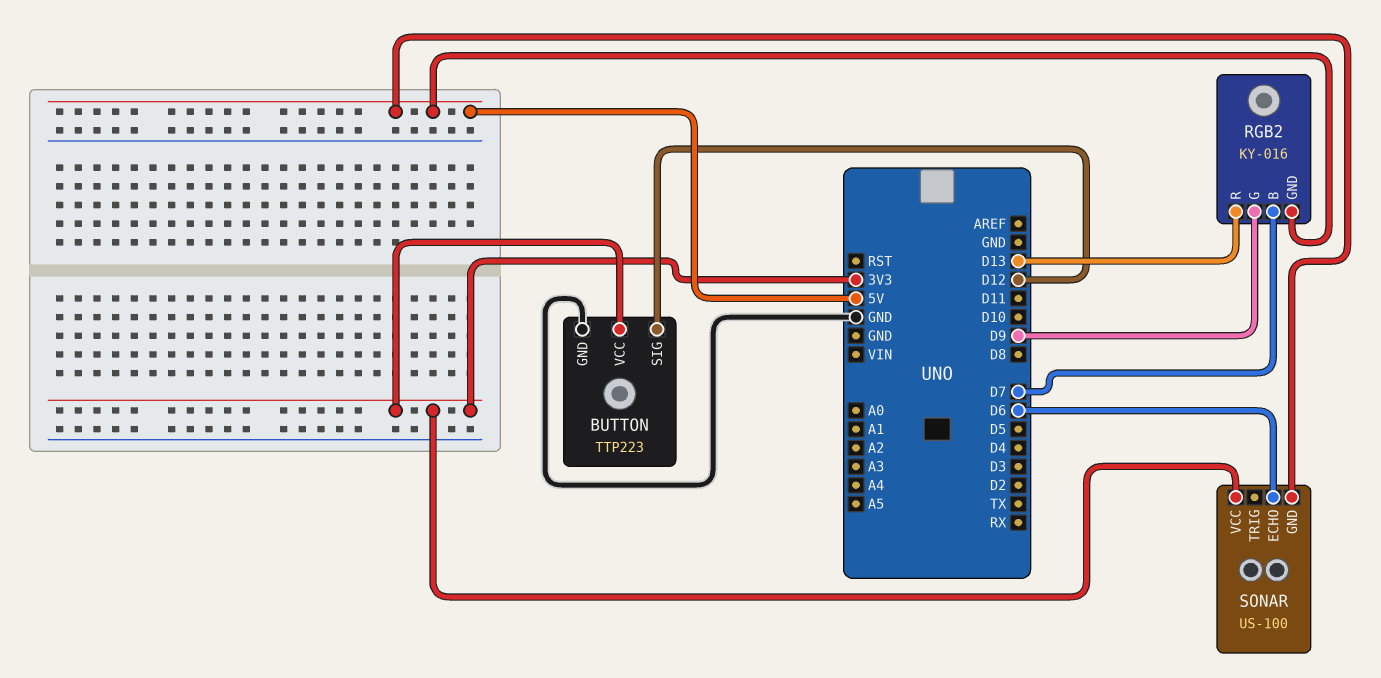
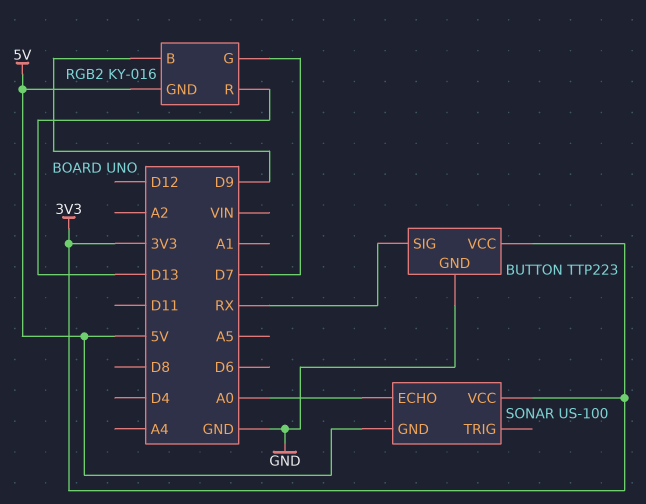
BUTTON pin SIG: D12 -> RX
RGB2 pin B: D7 -> D9
RGB2 pin G: D9 -> D7
SONAR pin ECHO: D6 -> A0

